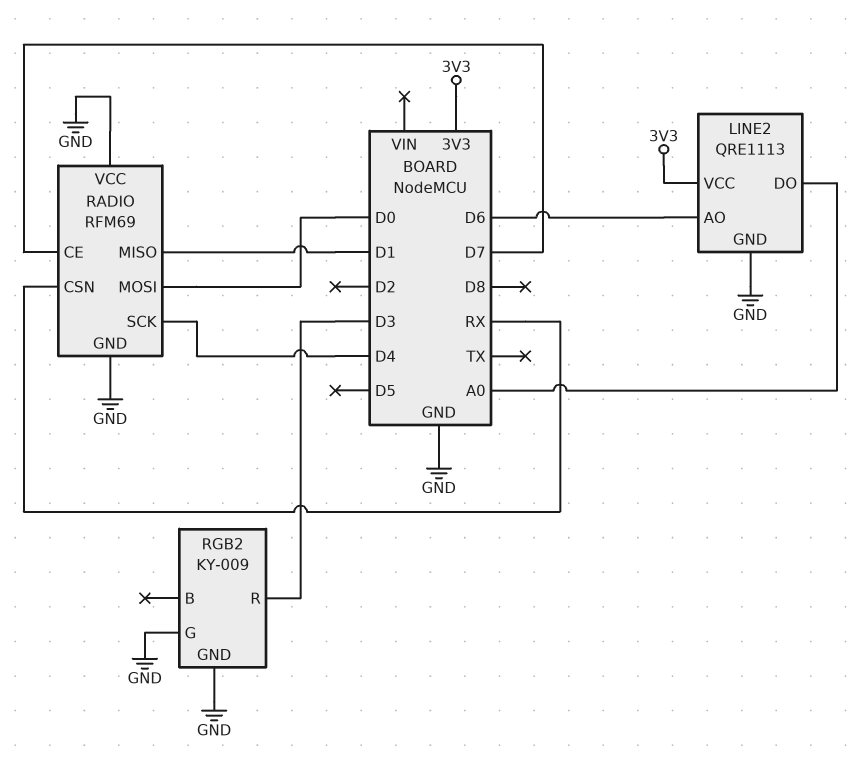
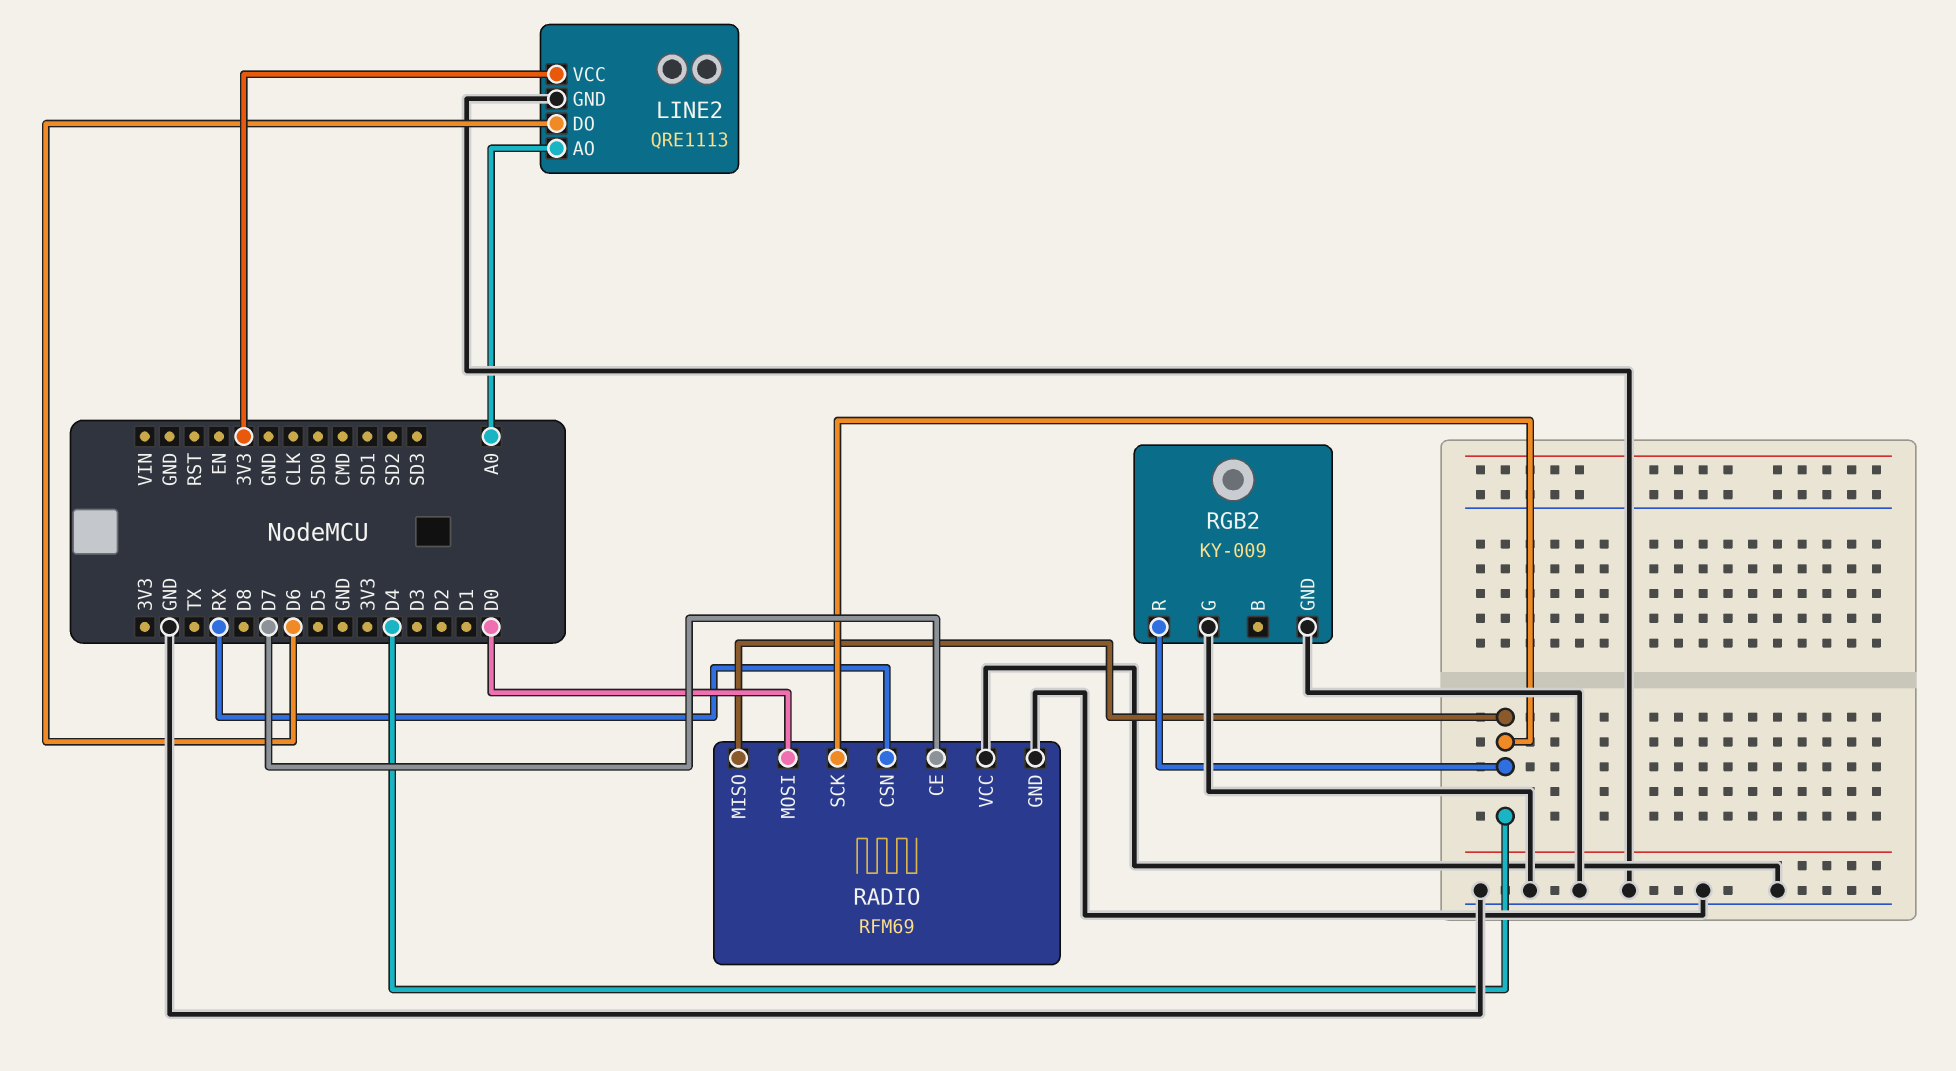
LINE2 pin AO: D6 -> A0
LINE2 pin DO: A0 -> D6
RADIO pin MISO: D1 -> D4
RGB2 pin R: D3 -> D4

